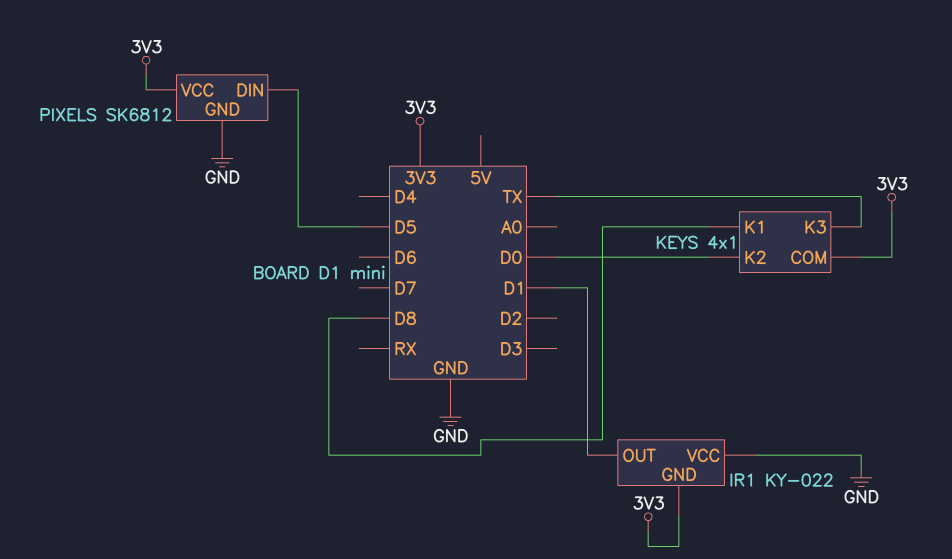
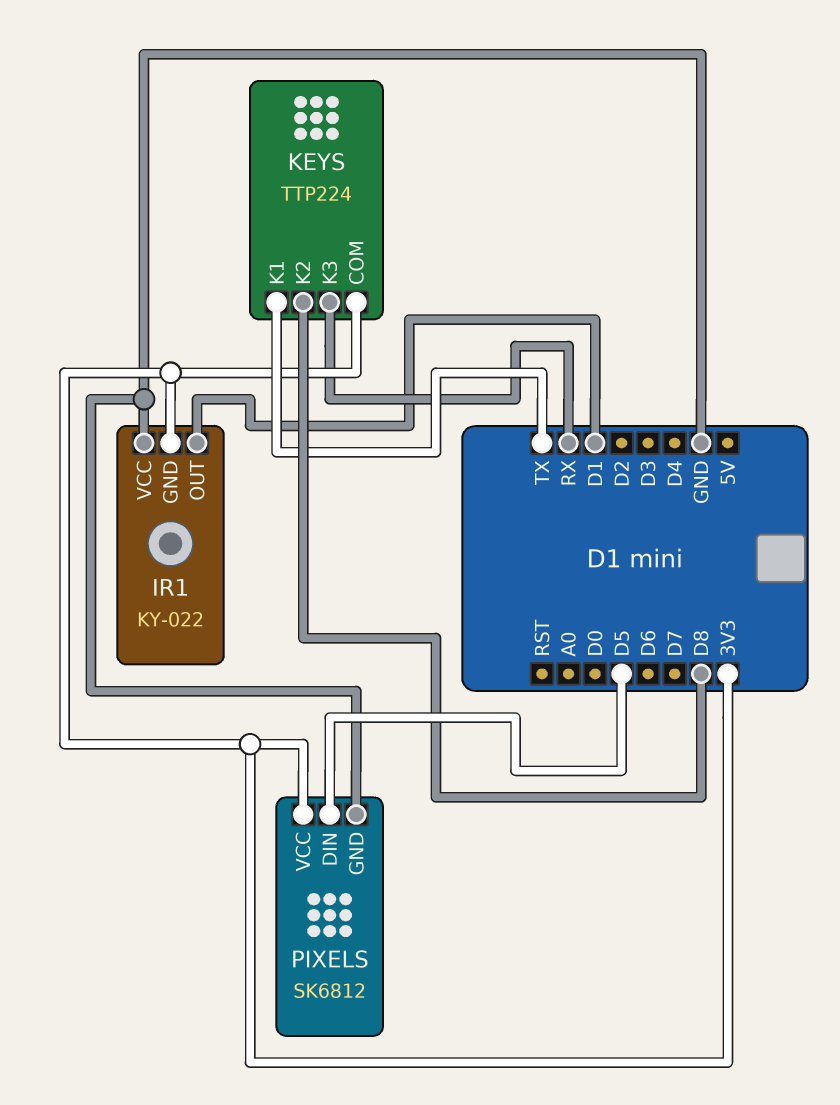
KEYS: 4x1 -> TTP224
KEYS pin K1: D8 -> TX
KEYS pin K2: D0 -> D8
KEYS pin K3: TX -> RX

